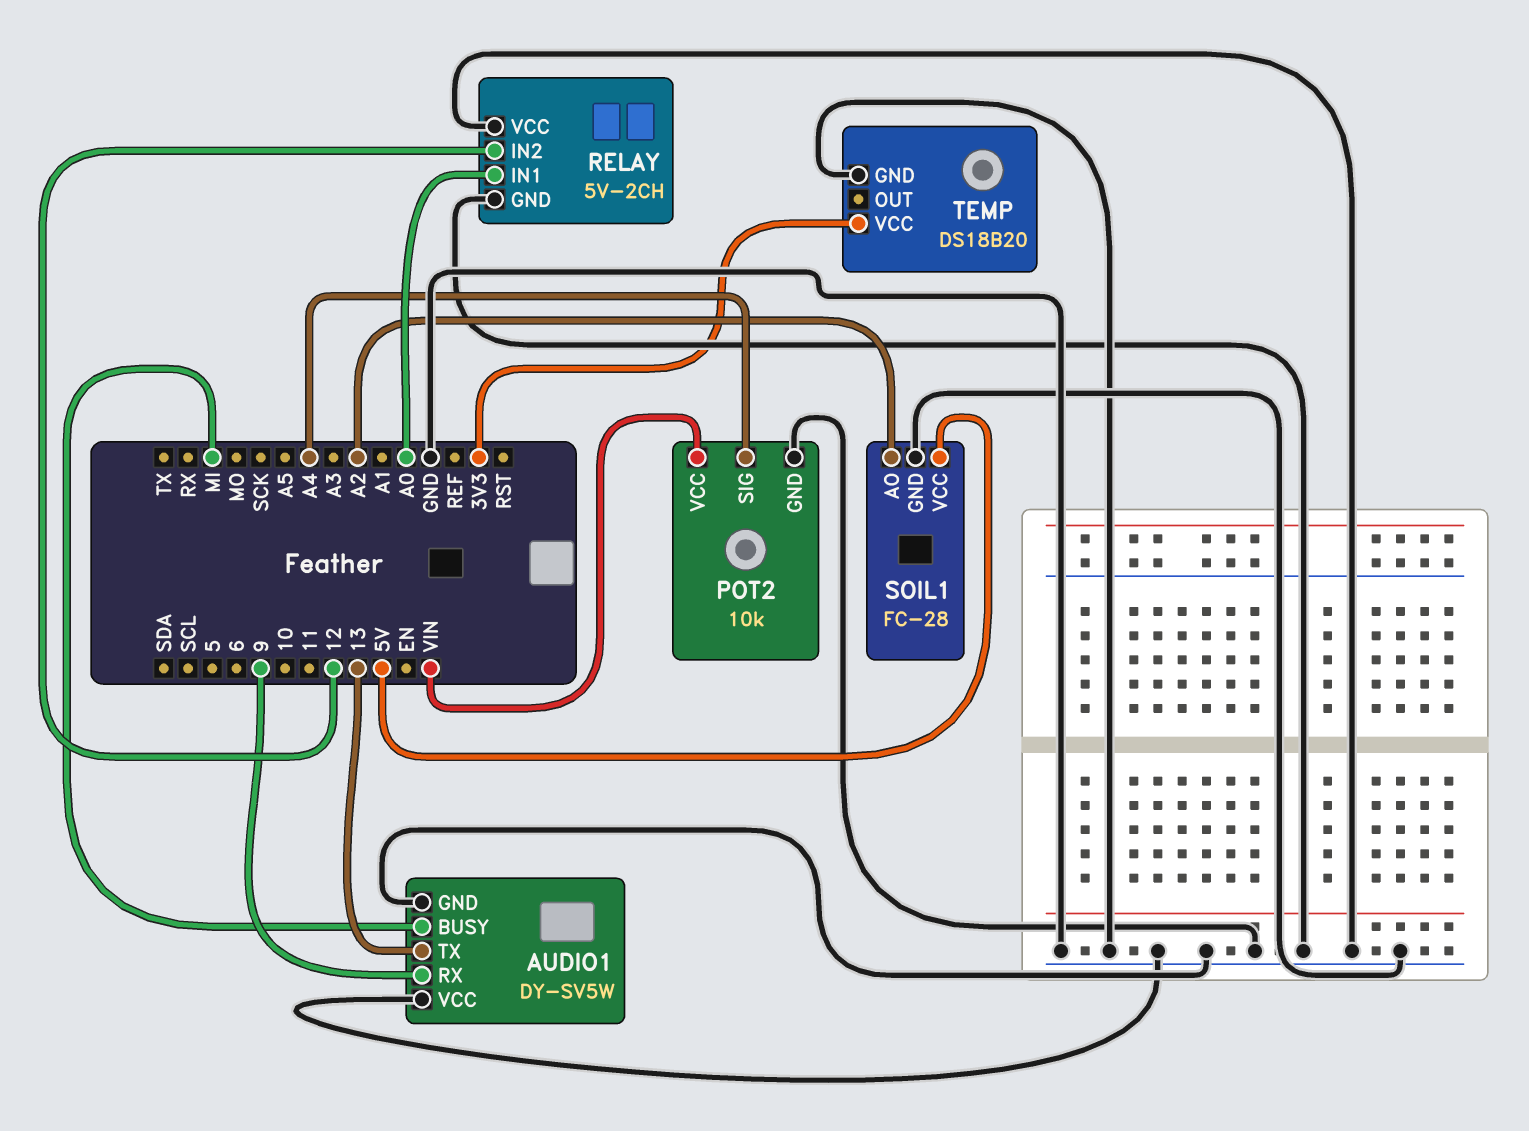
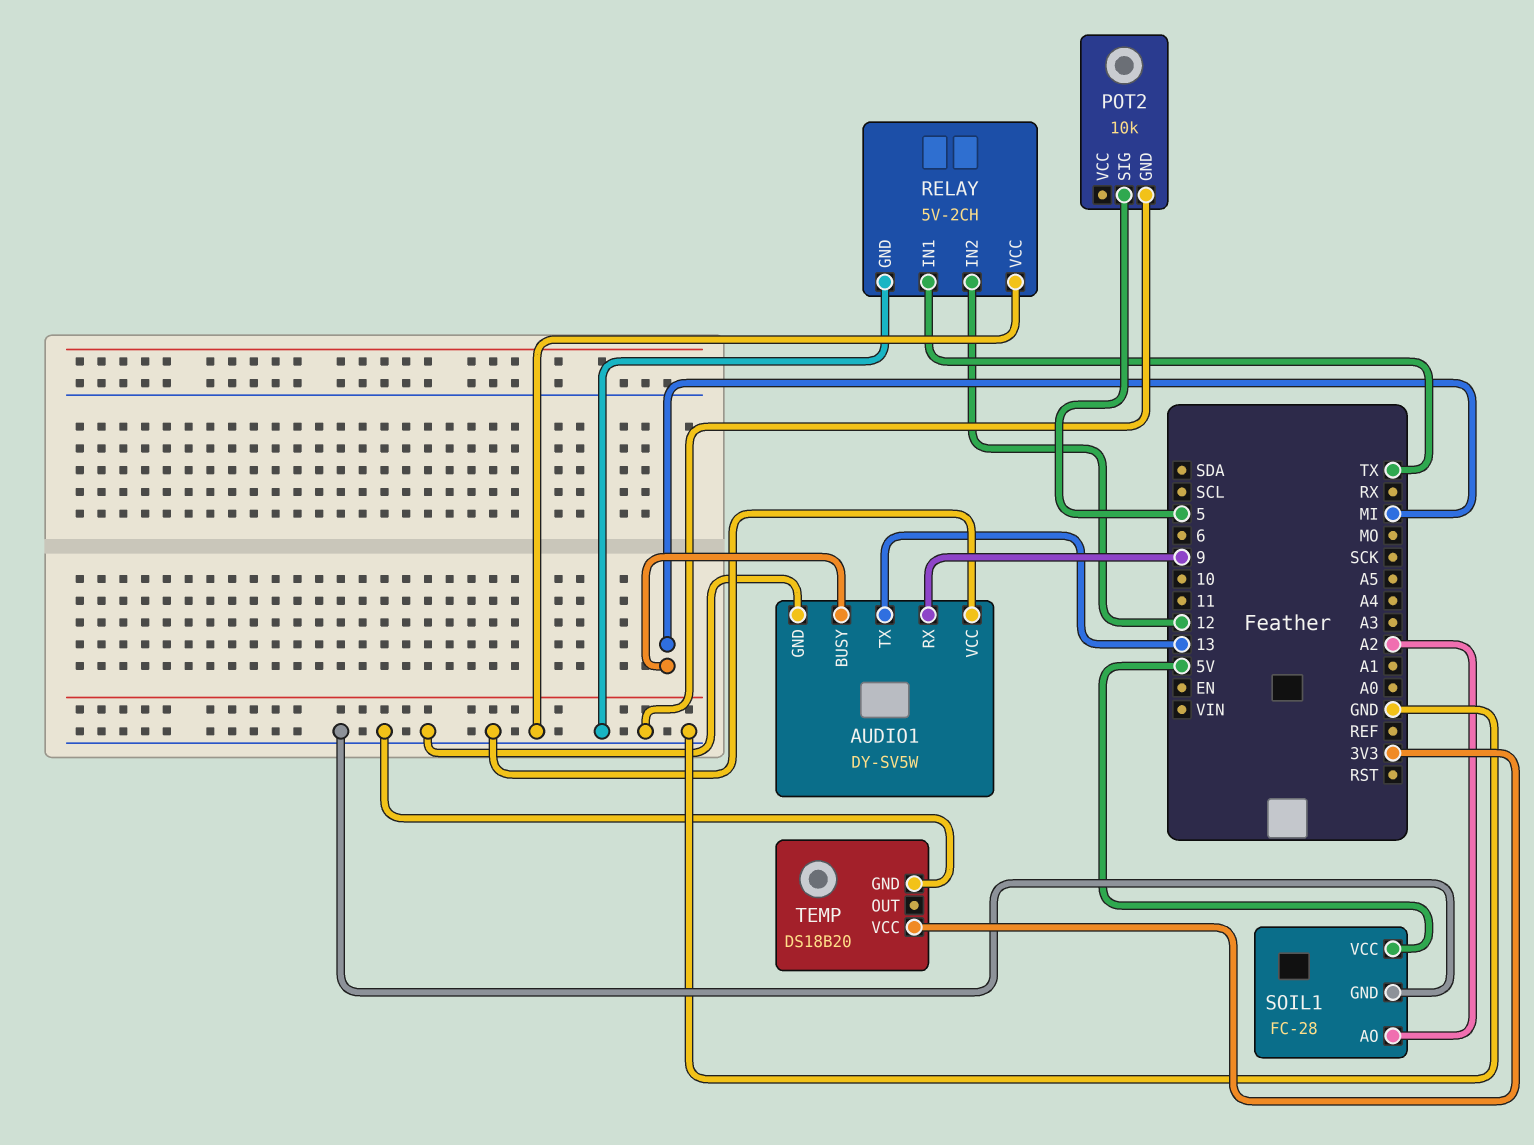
POT2 pin SIG: A4 -> 5
POT2 pin VCC: VIN -> none
RELAY pin IN1: A0 -> TX

